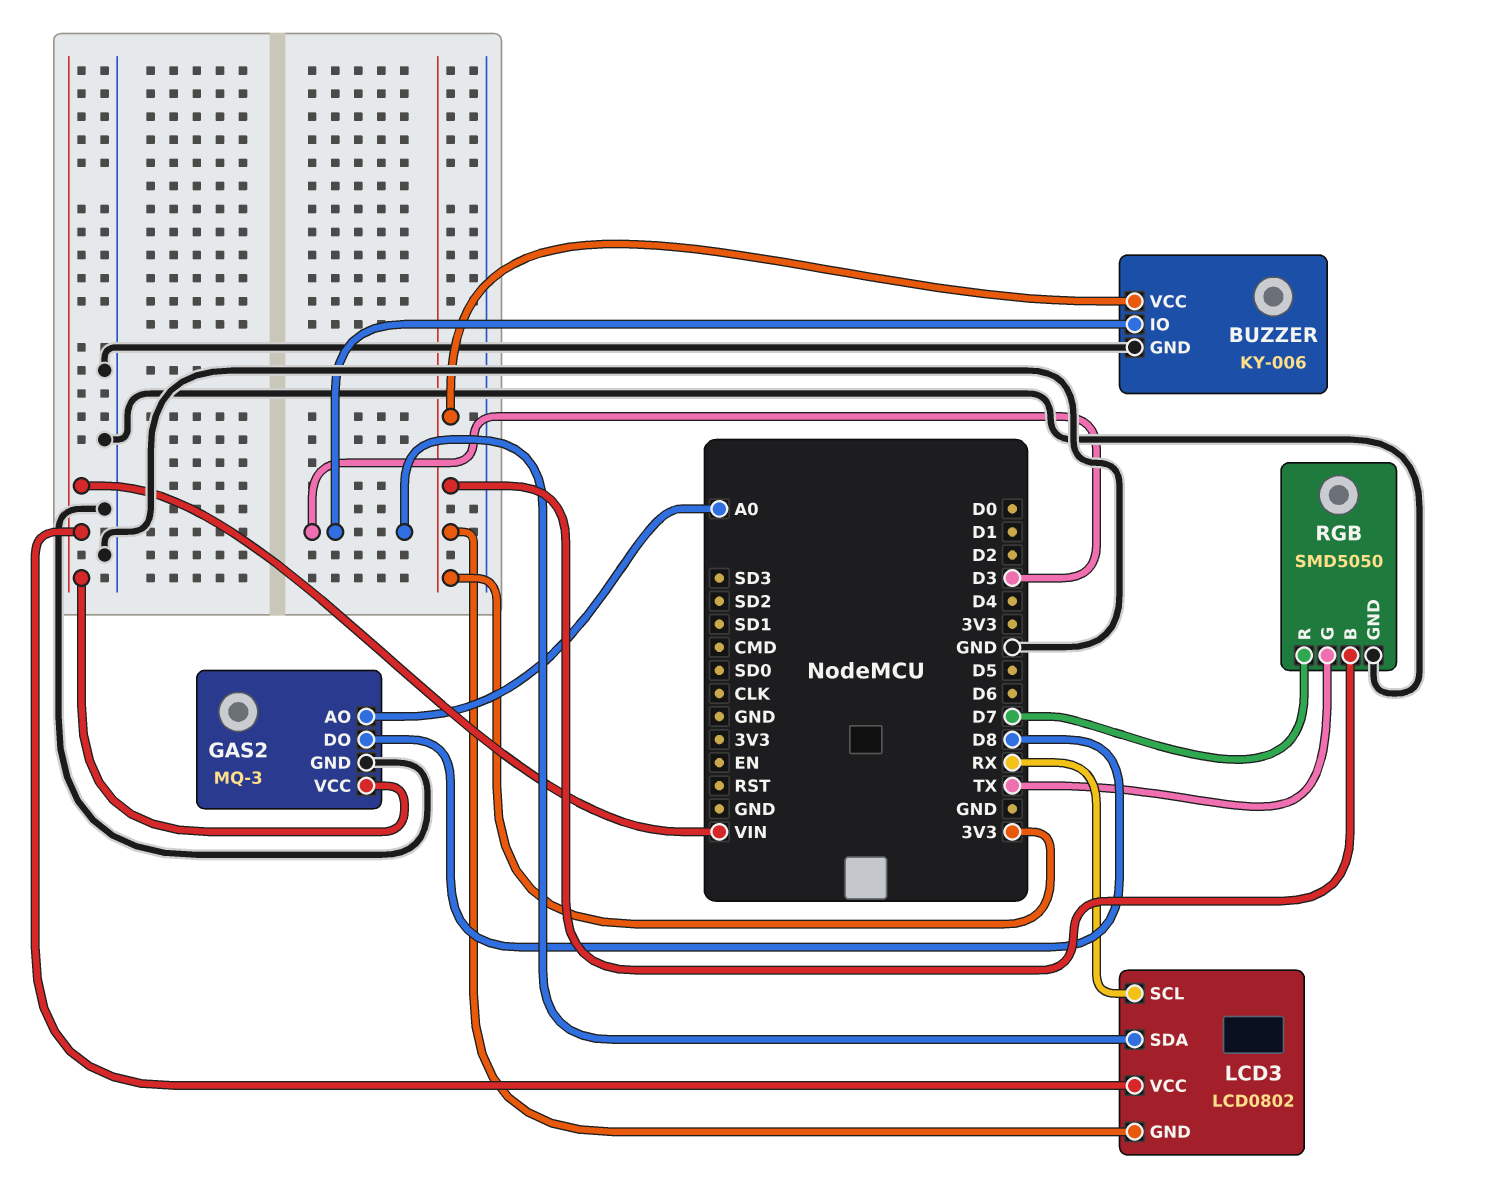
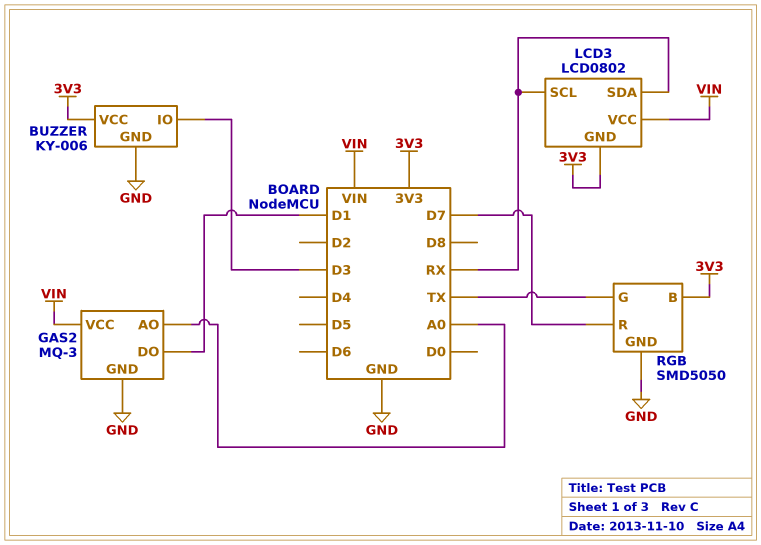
GAS2 pin DO: D8 -> D1
LCD3 pin SDA: D3 -> RX

